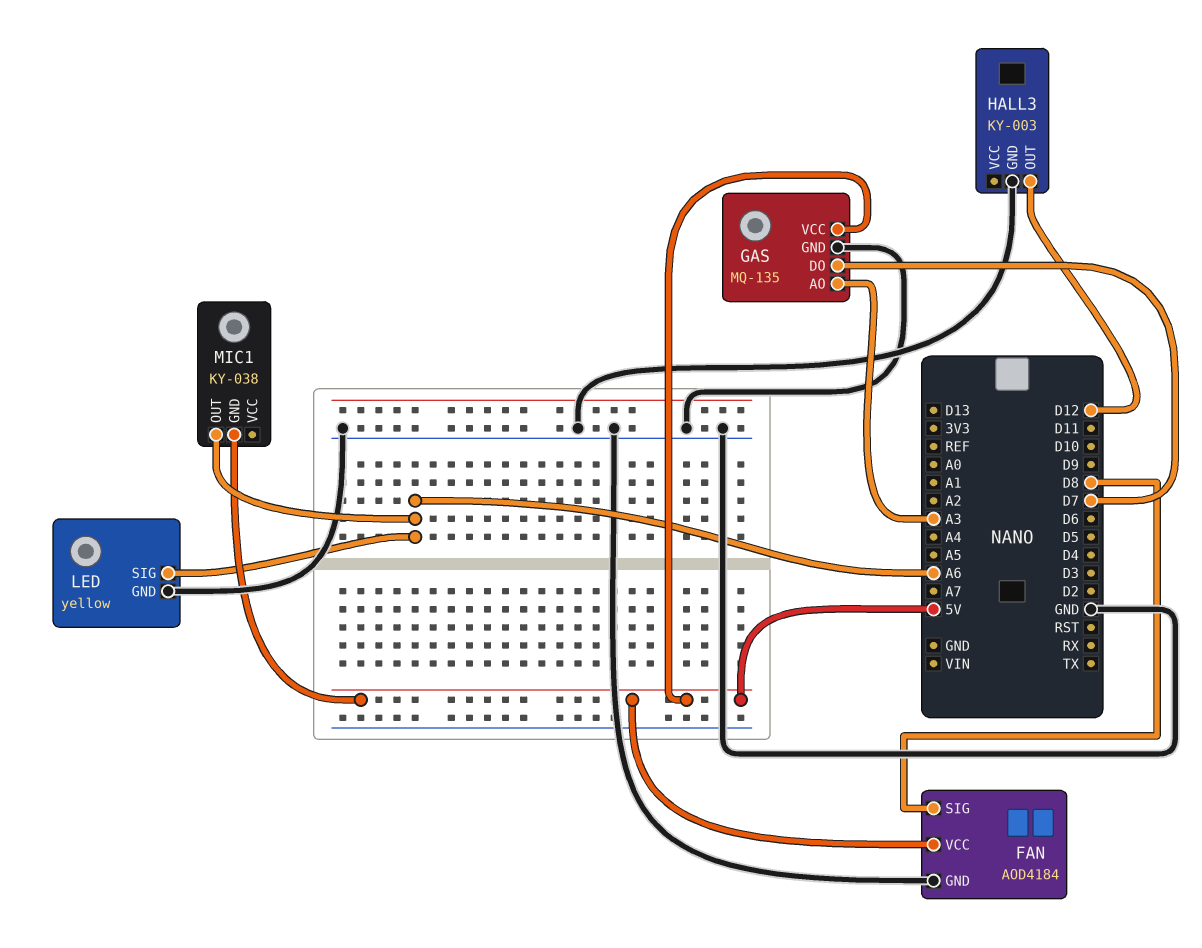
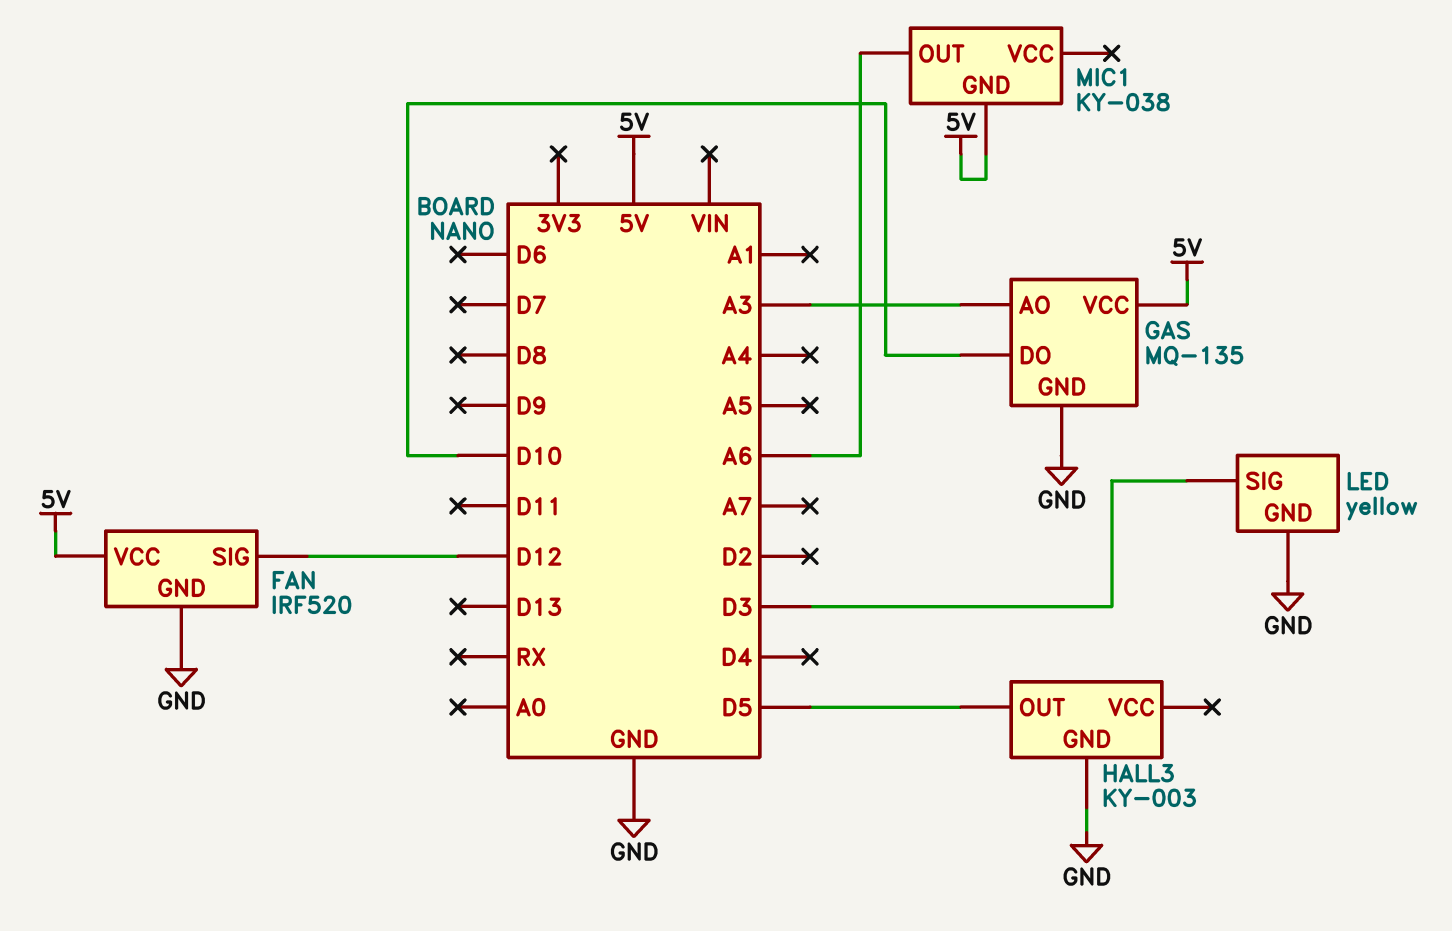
FAN: AOD4184 -> IRF520
FAN pin SIG: D8 -> D12
GAS pin DO: D7 -> D10
HALL3 pin OUT: D12 -> D5
LED pin SIG: A6 -> D3

